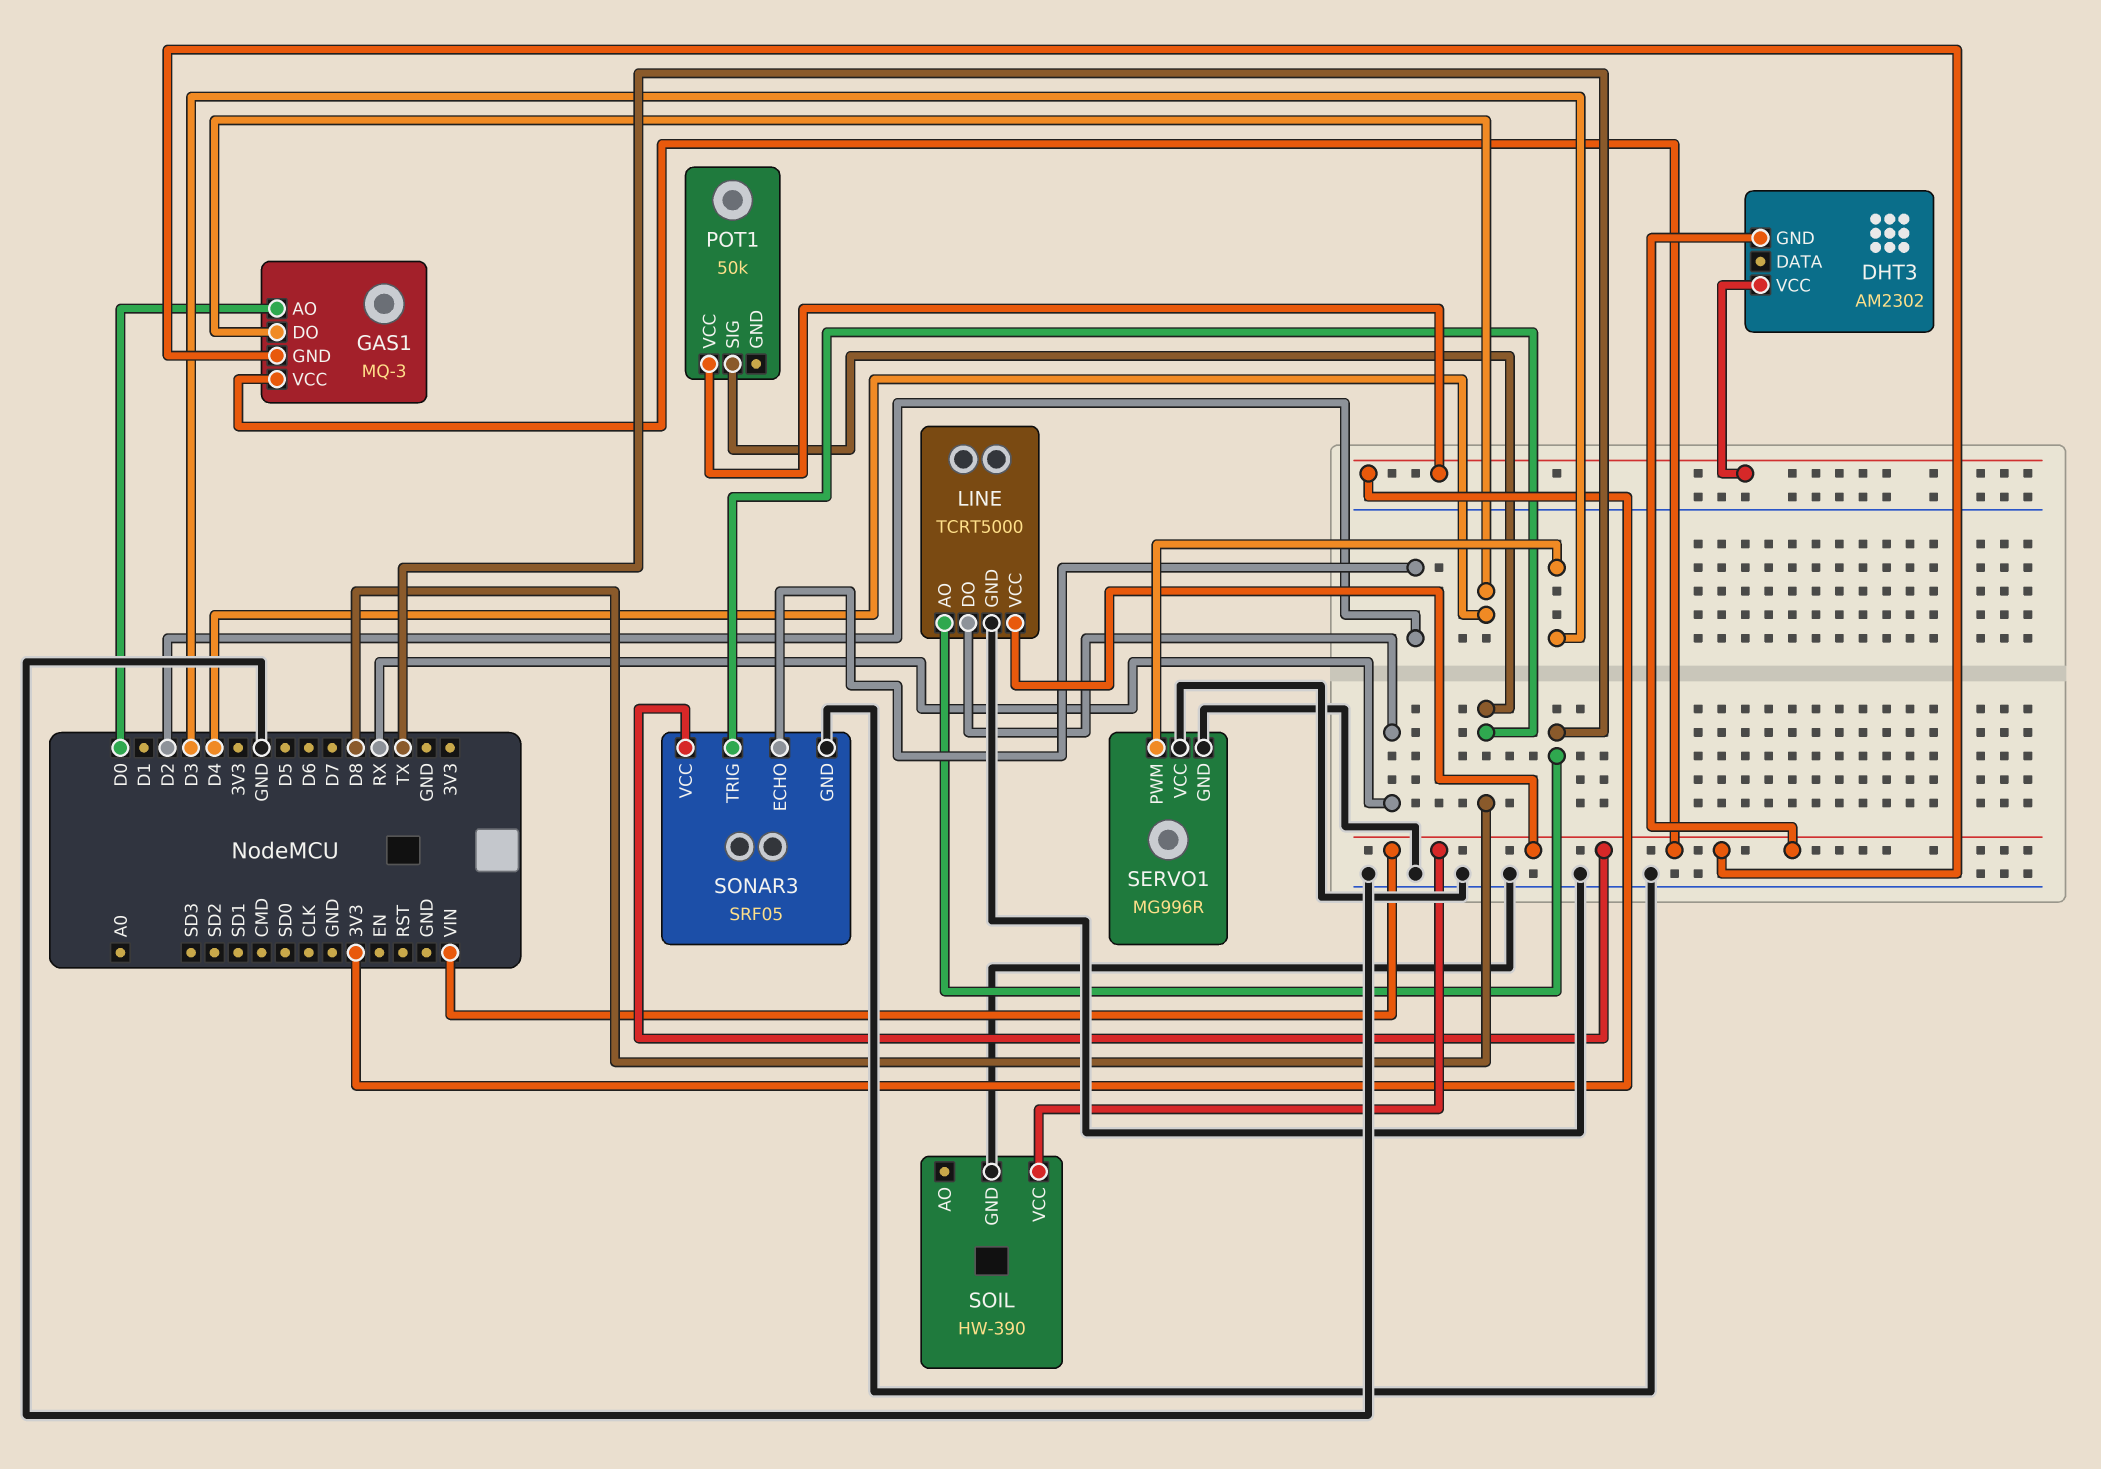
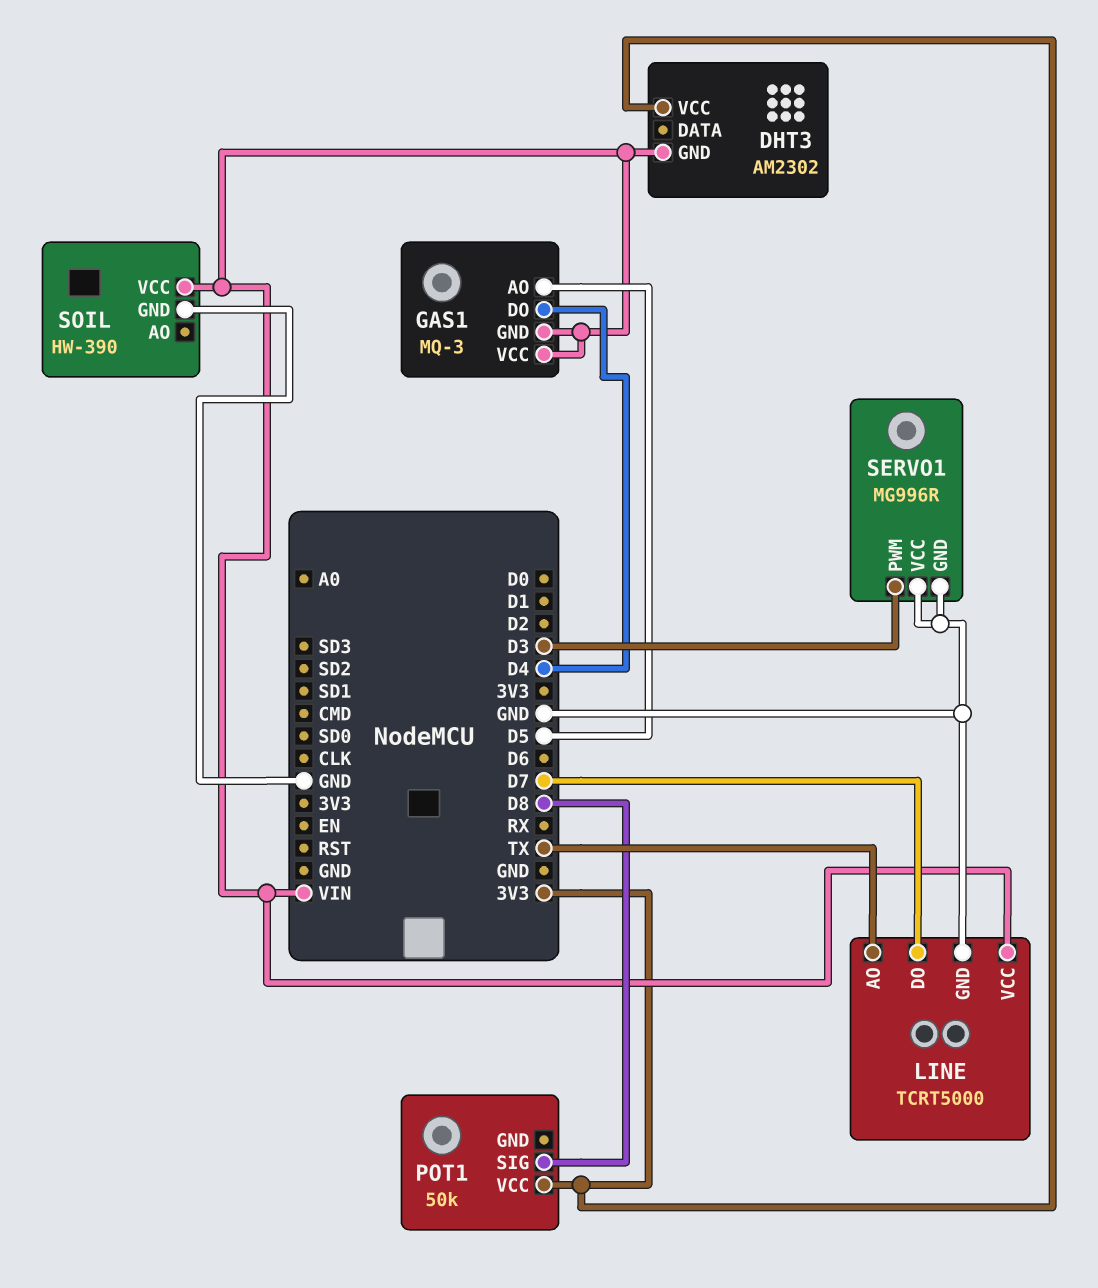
GAS1 pin AO: D0 -> D5
LINE pin DO: RX -> D7
SONAR3: SRF05 -> none
SONAR3 pin ECHO: D2 -> none
SONAR3 pin GND: GND -> none
SONAR3 pin TRIG: D8 -> none
SONAR3 pin VCC: VIN -> none

